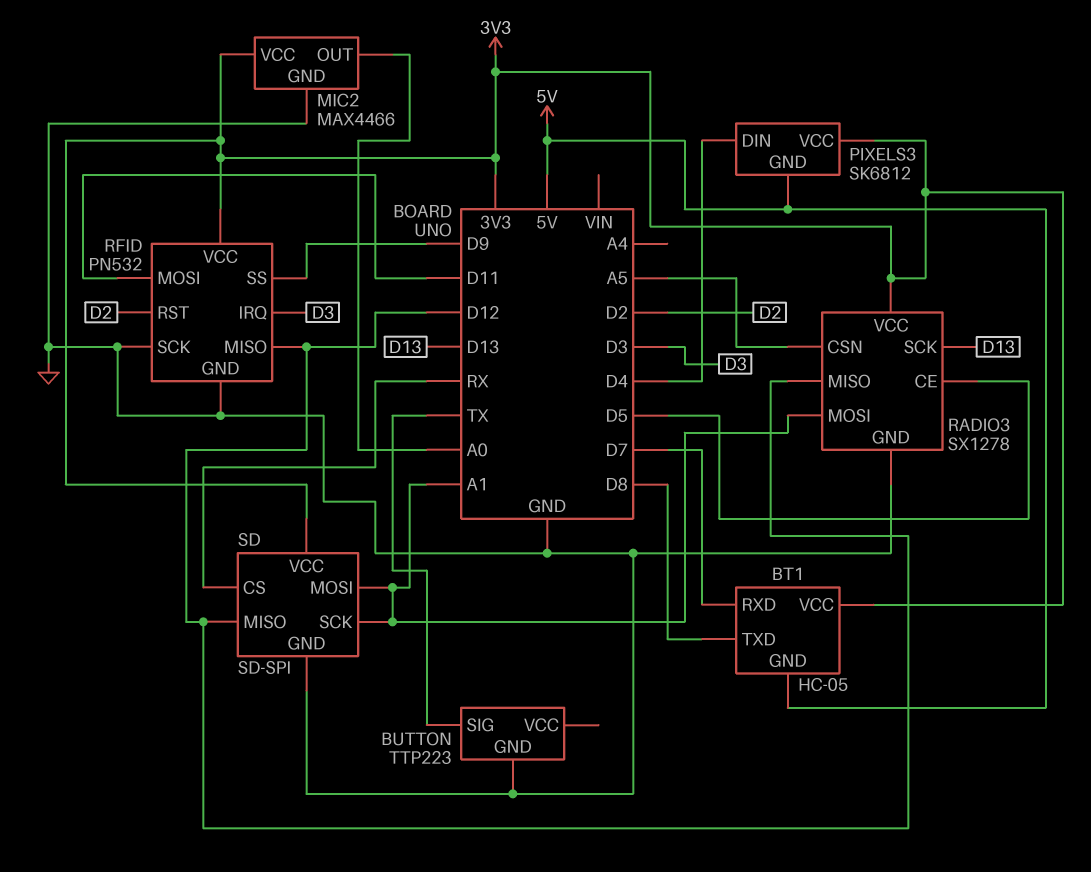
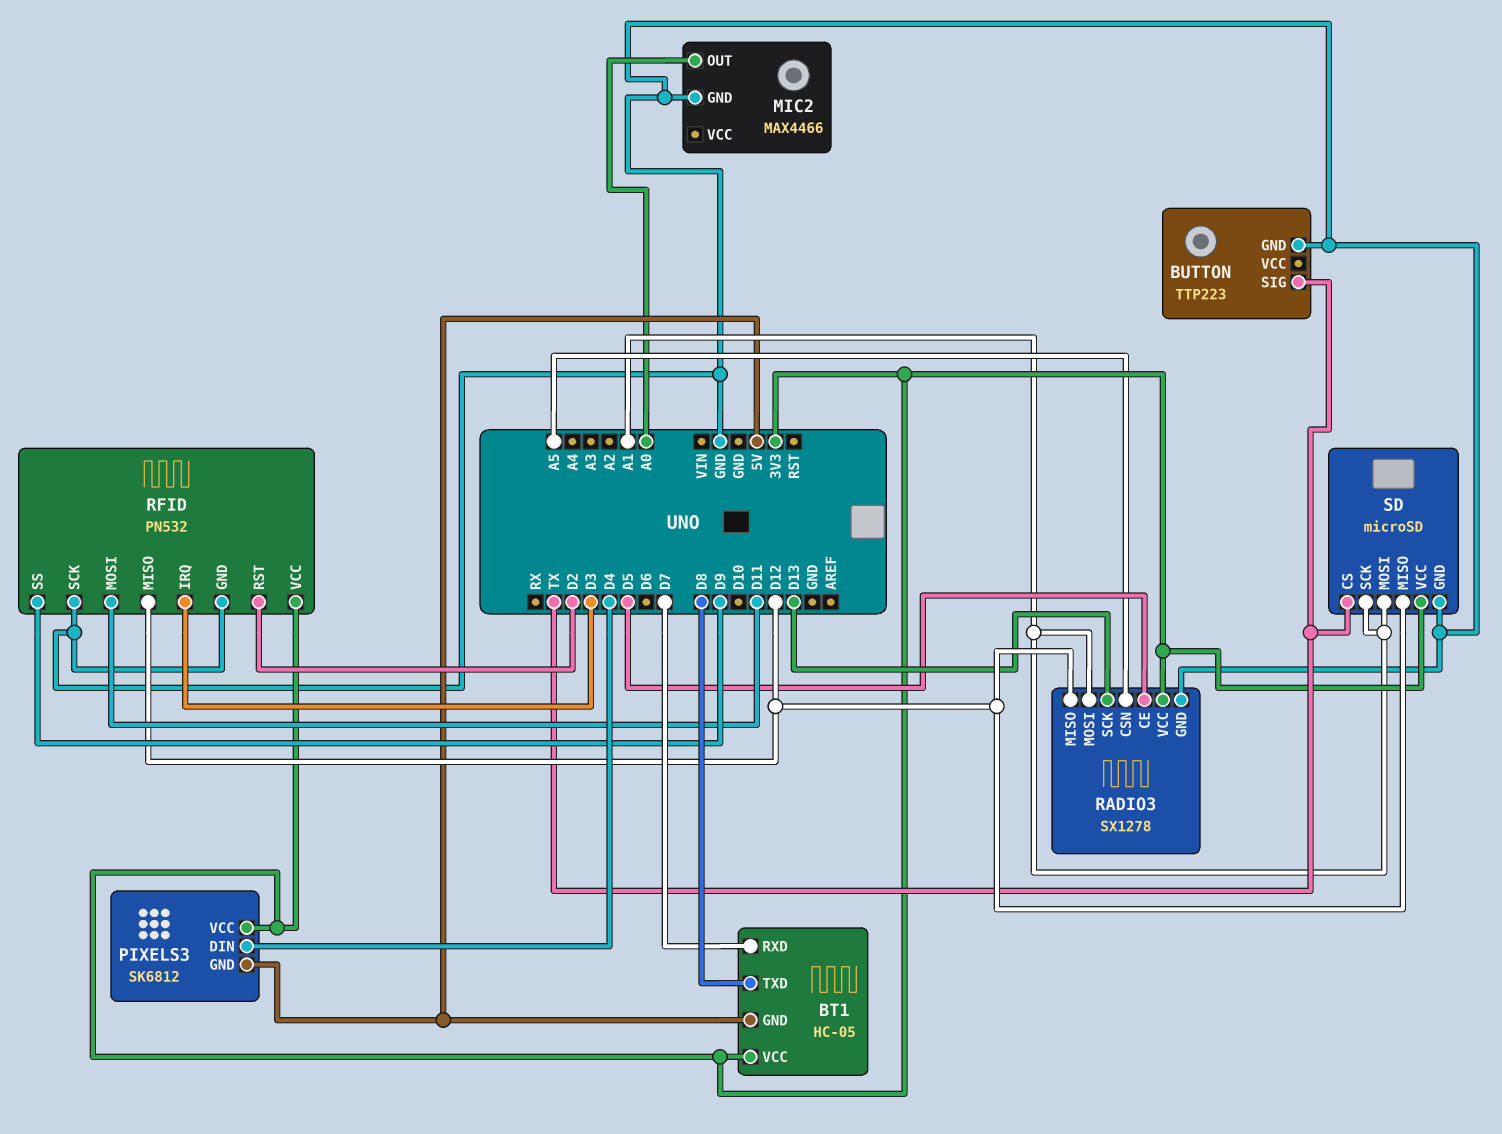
MIC2 pin VCC: 3V3 -> none
SD: SD-SPI -> microSD
SD pin CS: RX -> TX

